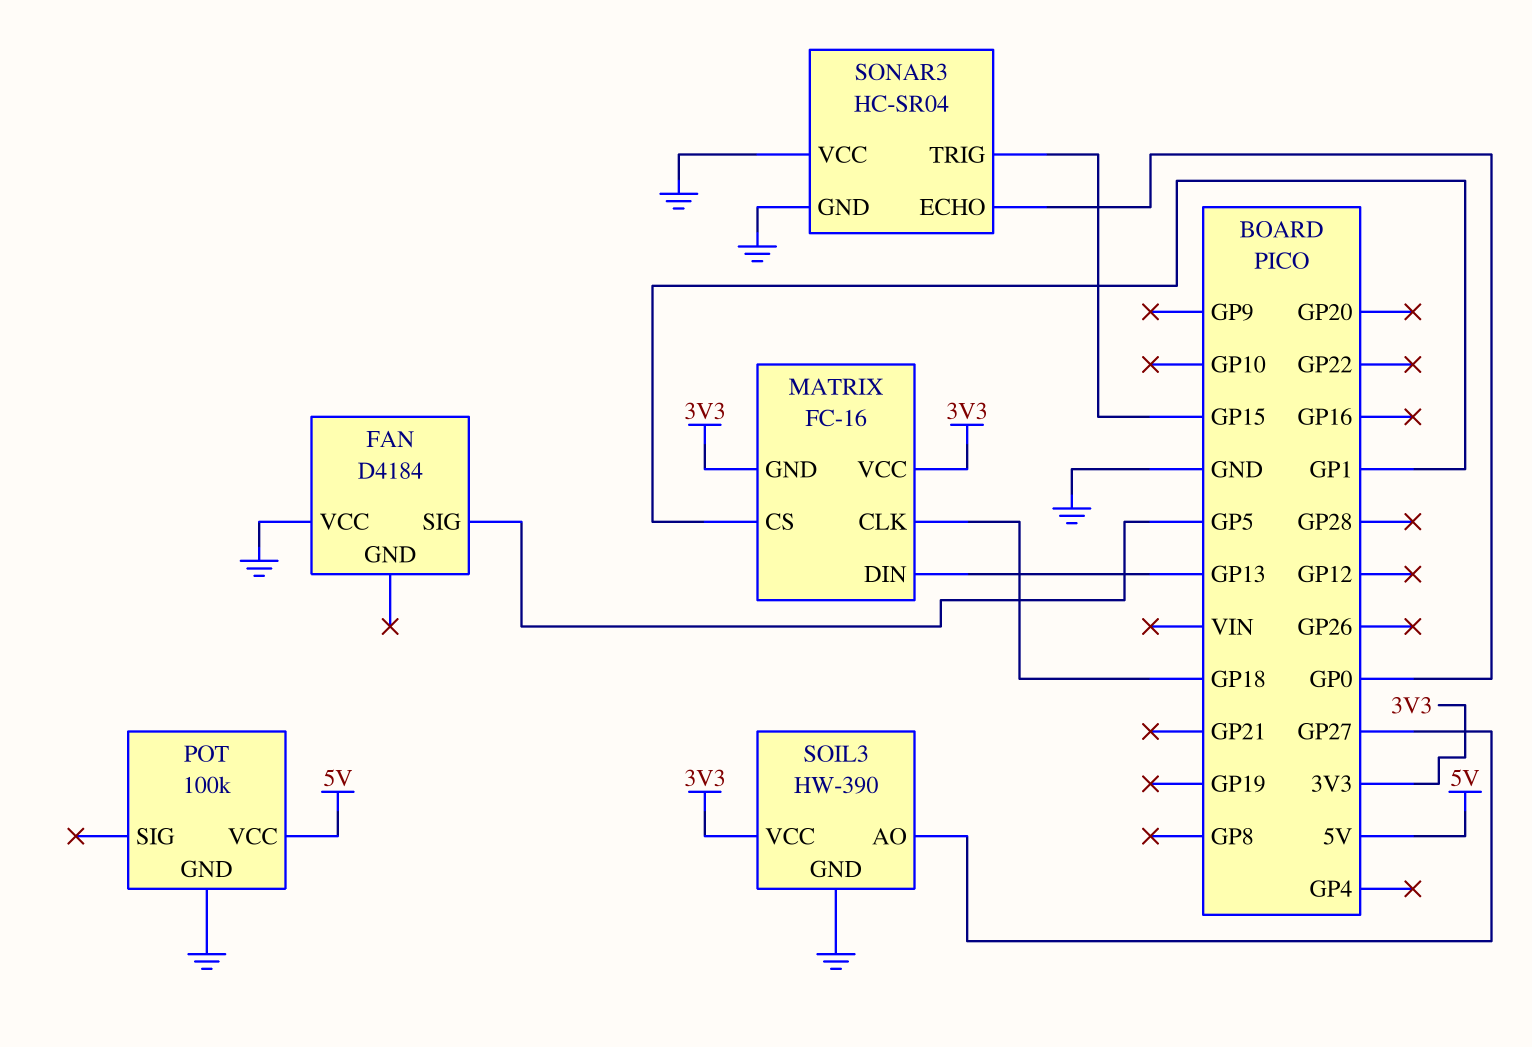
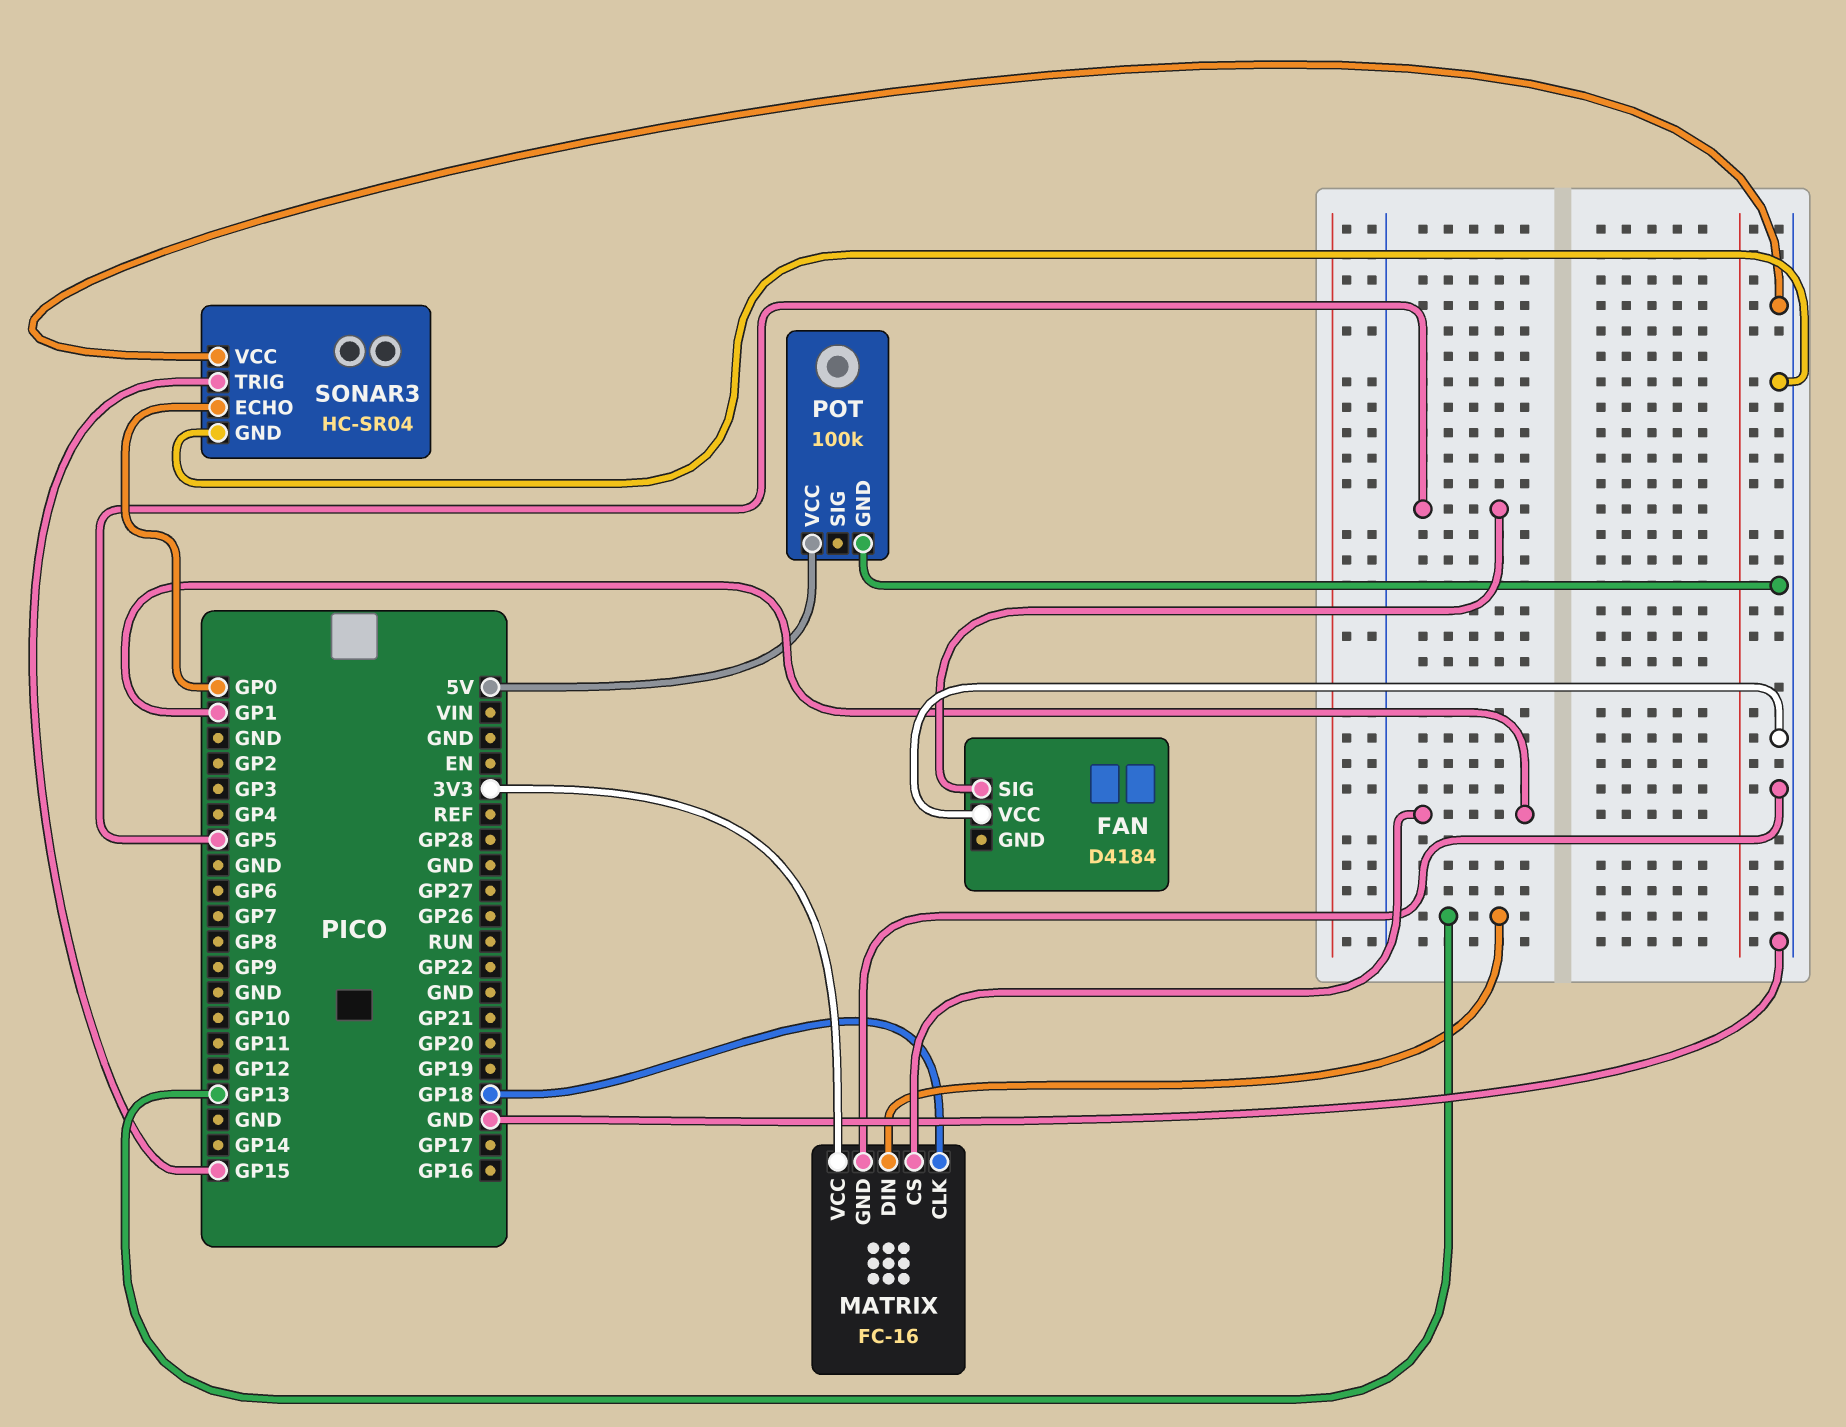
MATRIX pin GND: 3V3 -> GND
SOIL3: HW-390 -> none
SOIL3 pin AO: GP27 -> none
SOIL3 pin GND: GND -> none
SOIL3 pin VCC: 3V3 -> none

